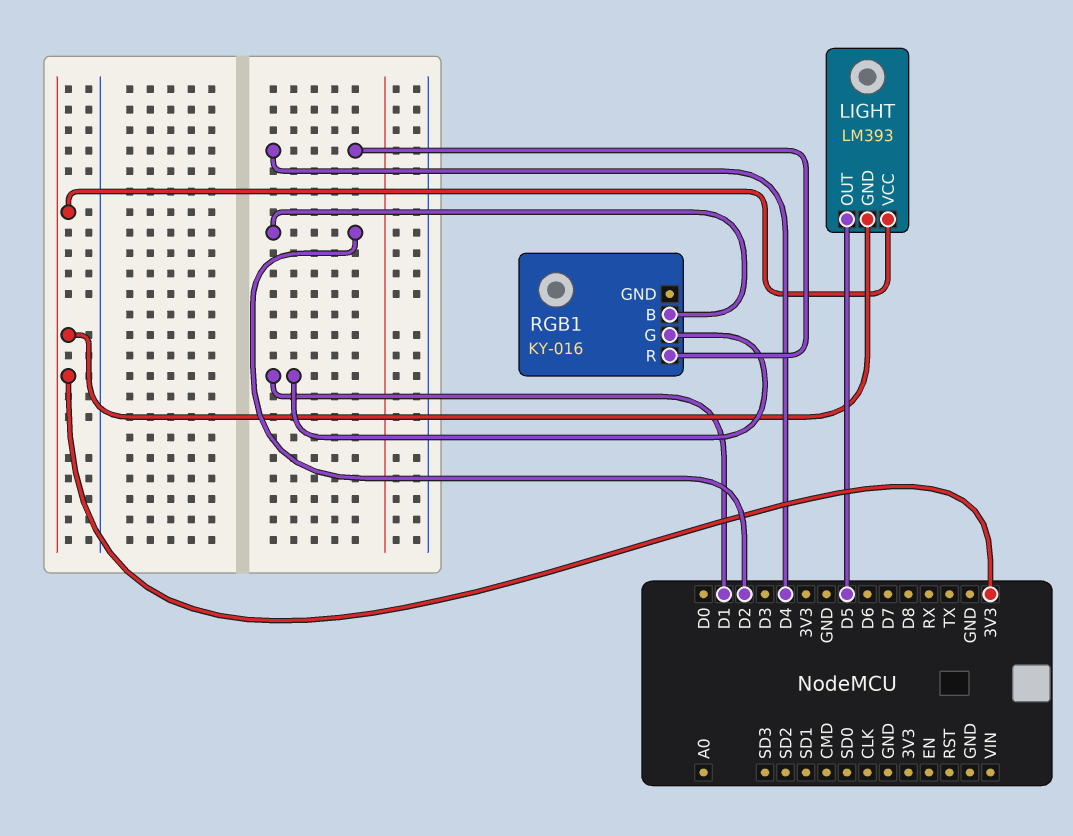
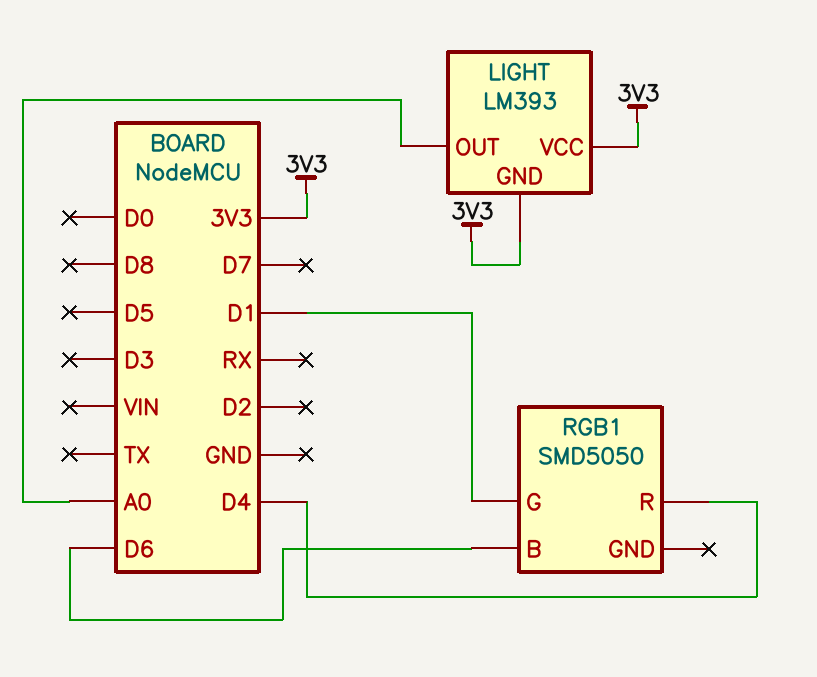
LIGHT pin OUT: D5 -> A0
RGB1: KY-016 -> SMD5050
RGB1 pin B: D2 -> D6

